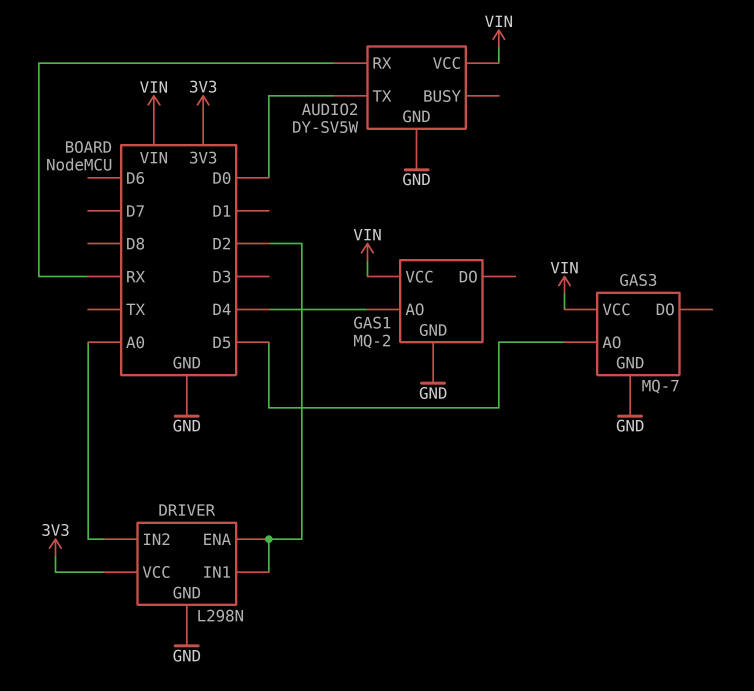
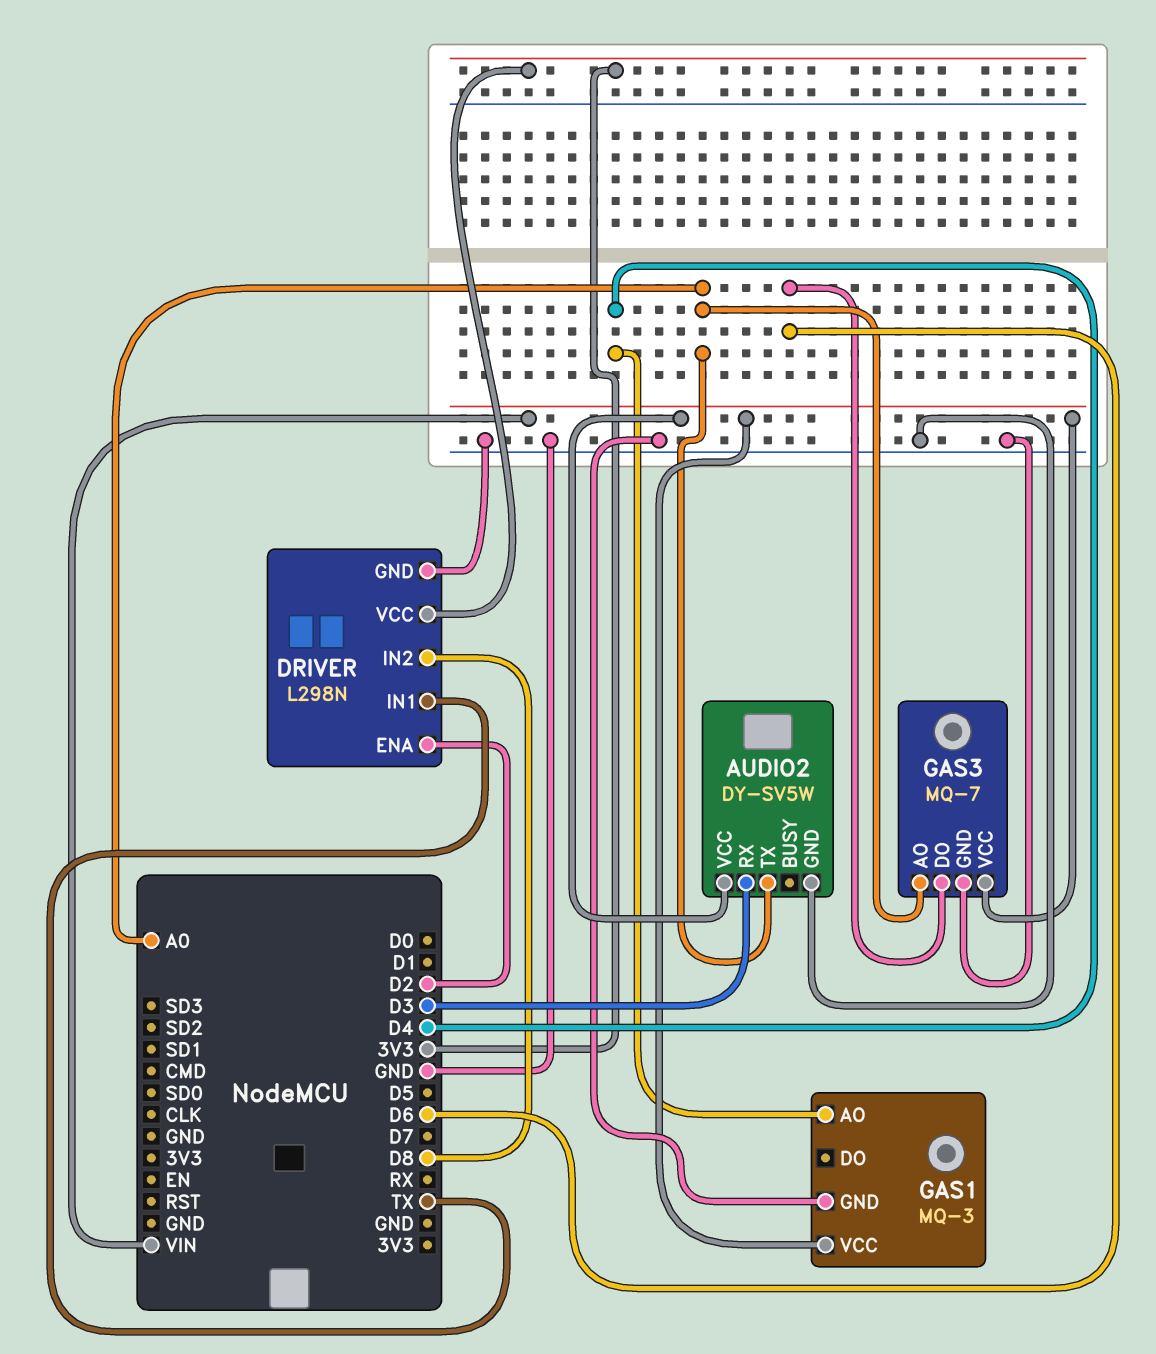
AUDIO2 pin RX: RX -> D3
AUDIO2 pin TX: D0 -> A0
DRIVER pin IN1: D2 -> TX
DRIVER pin IN2: A0 -> D8
GAS1: MQ-2 -> MQ-3
GAS3 pin AO: D5 -> A0
GAS3 pin DO: none -> D6

